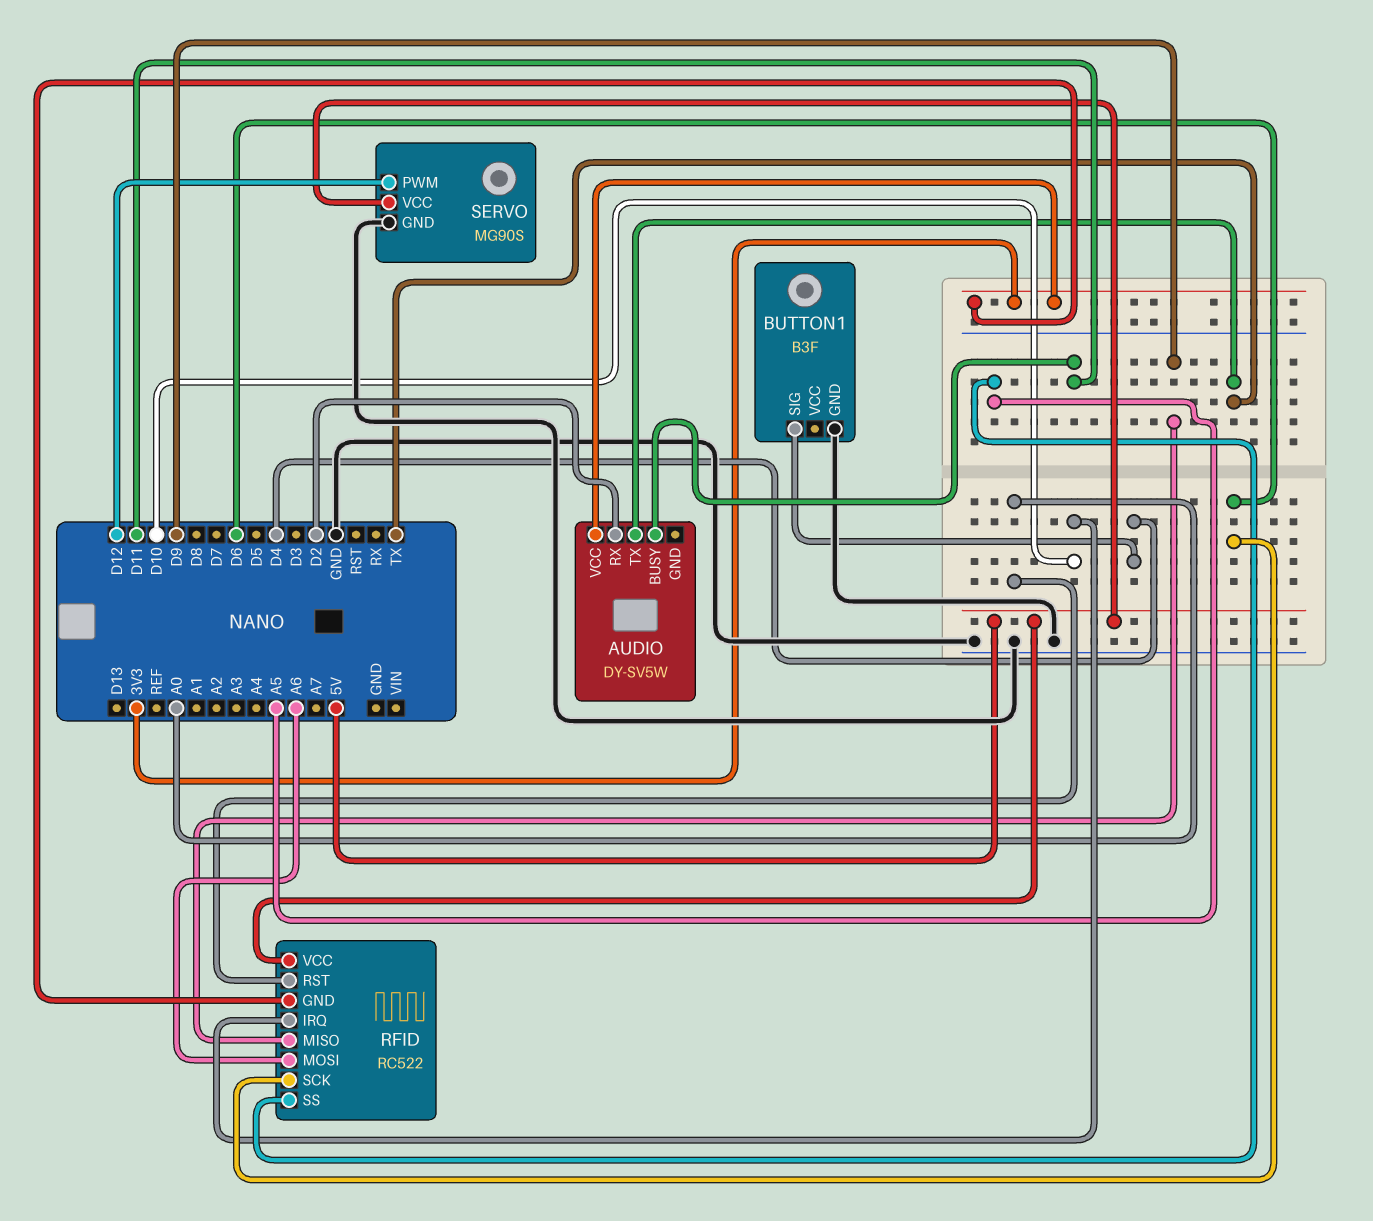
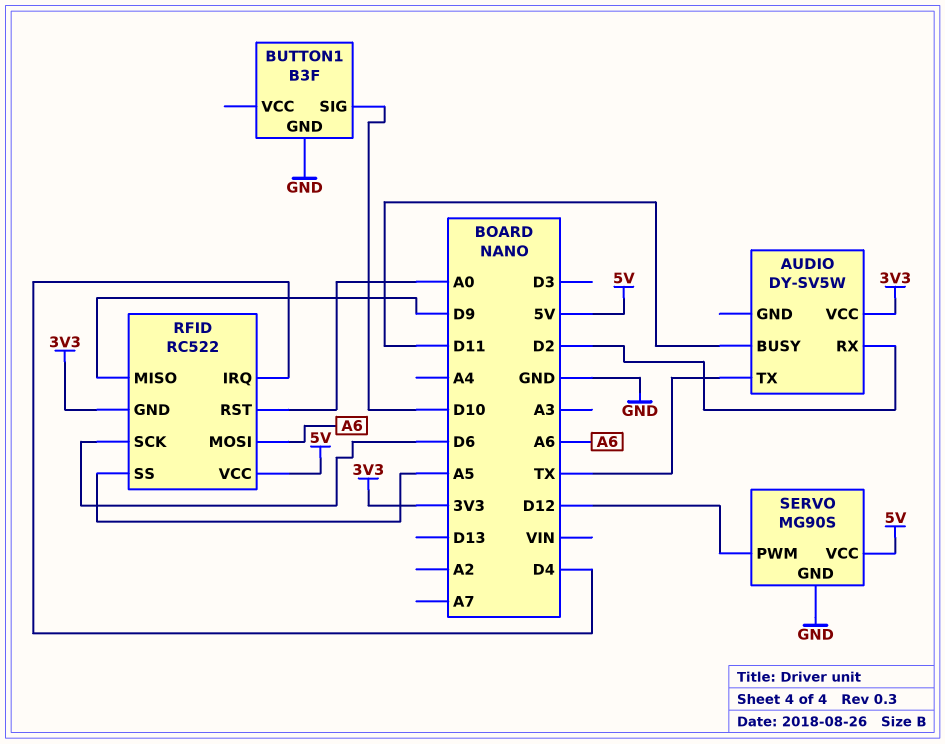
BUTTON1 pin SIG: D4 -> D10
RFID pin IRQ: D10 -> D4

